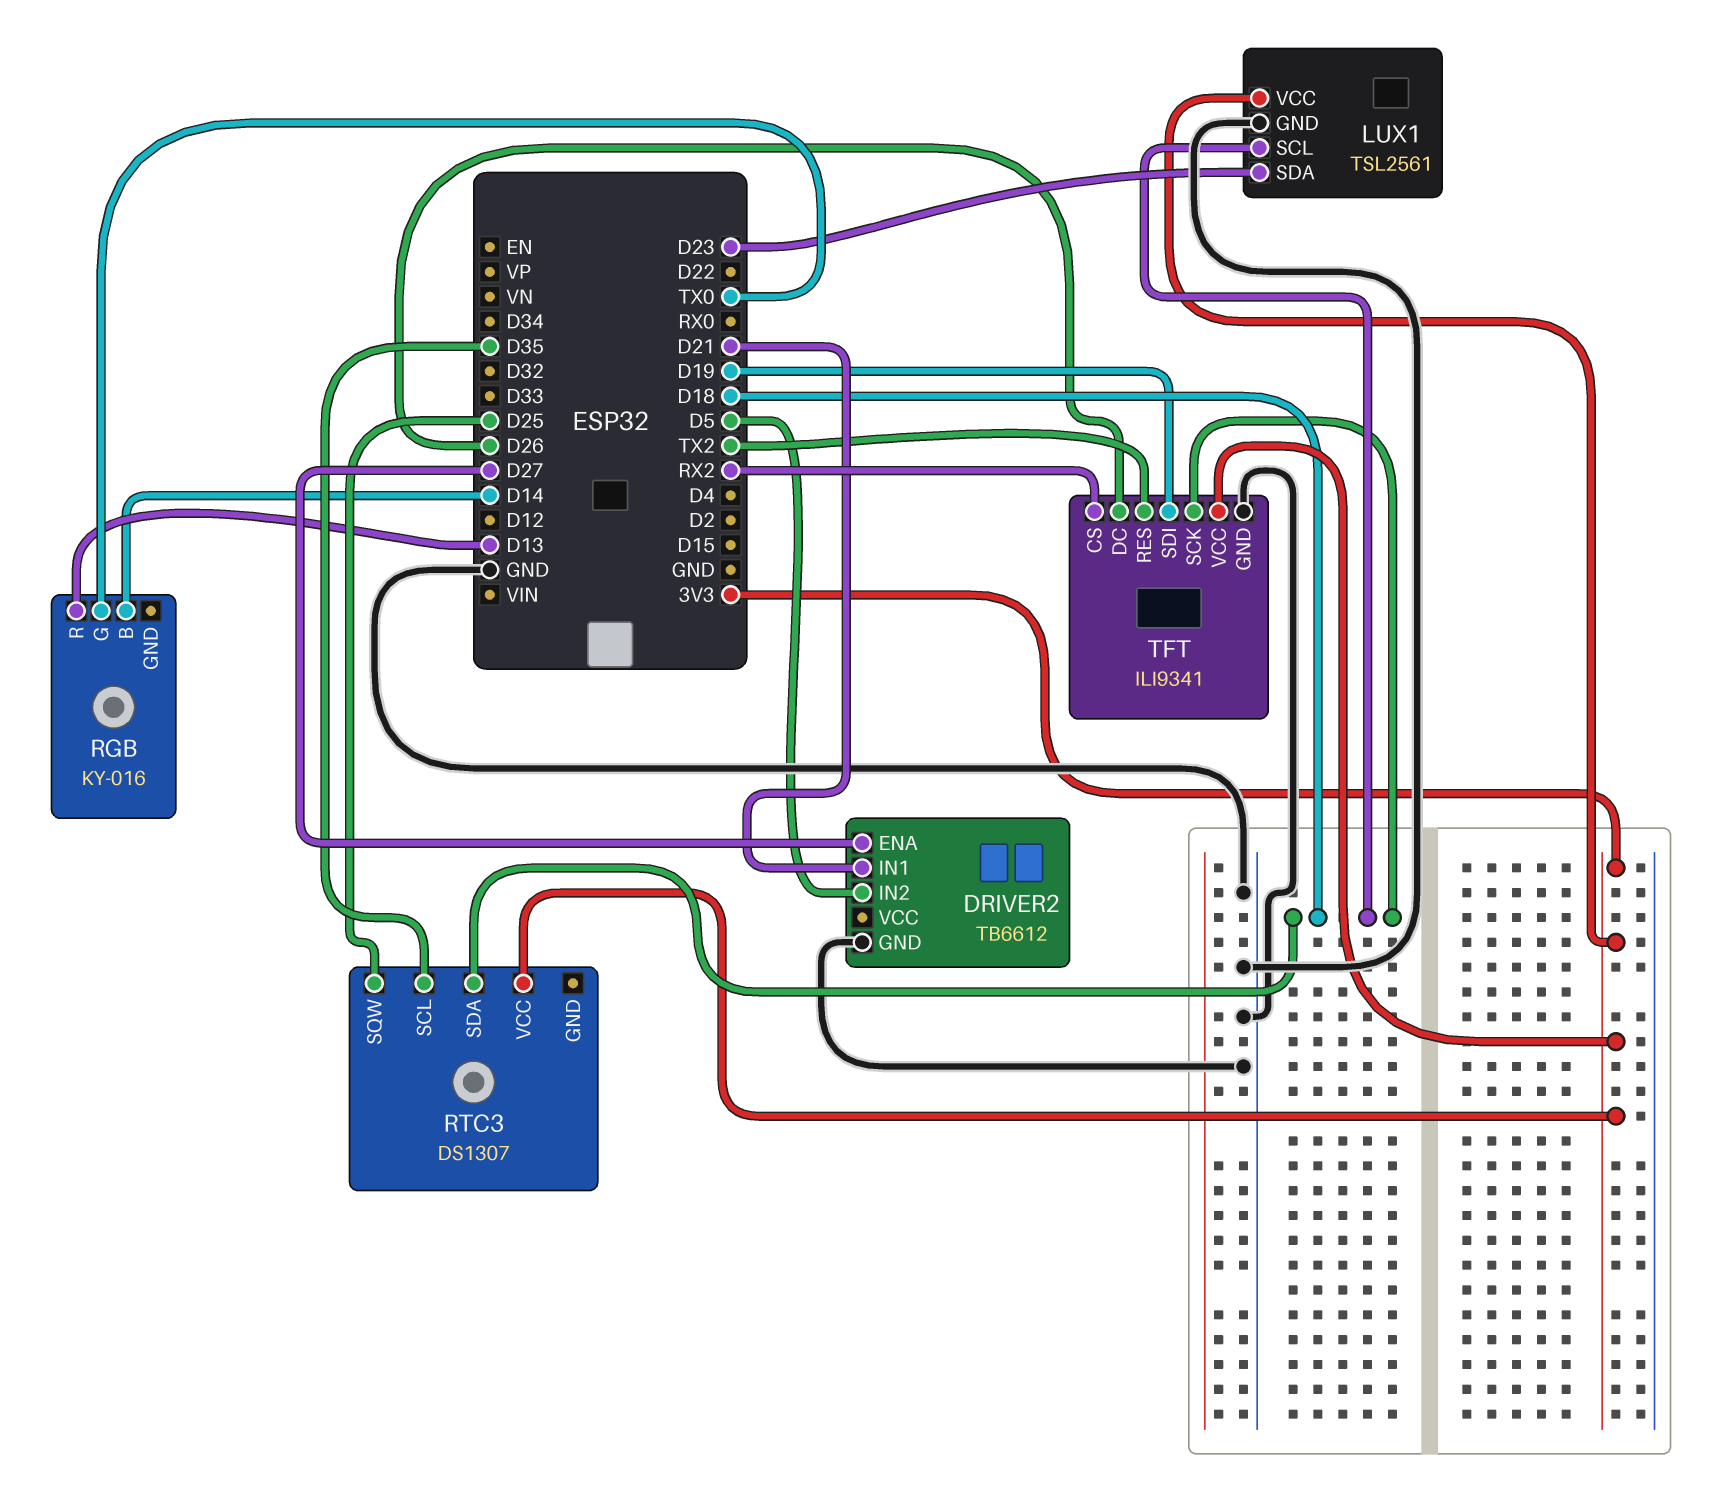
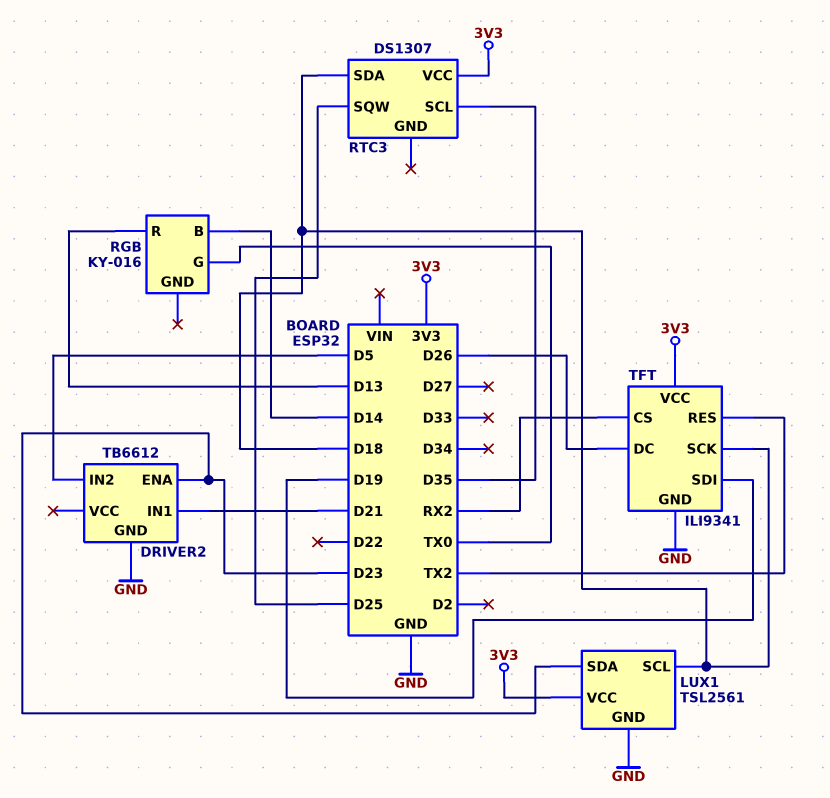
DRIVER2 pin ENA: D27 -> D23

